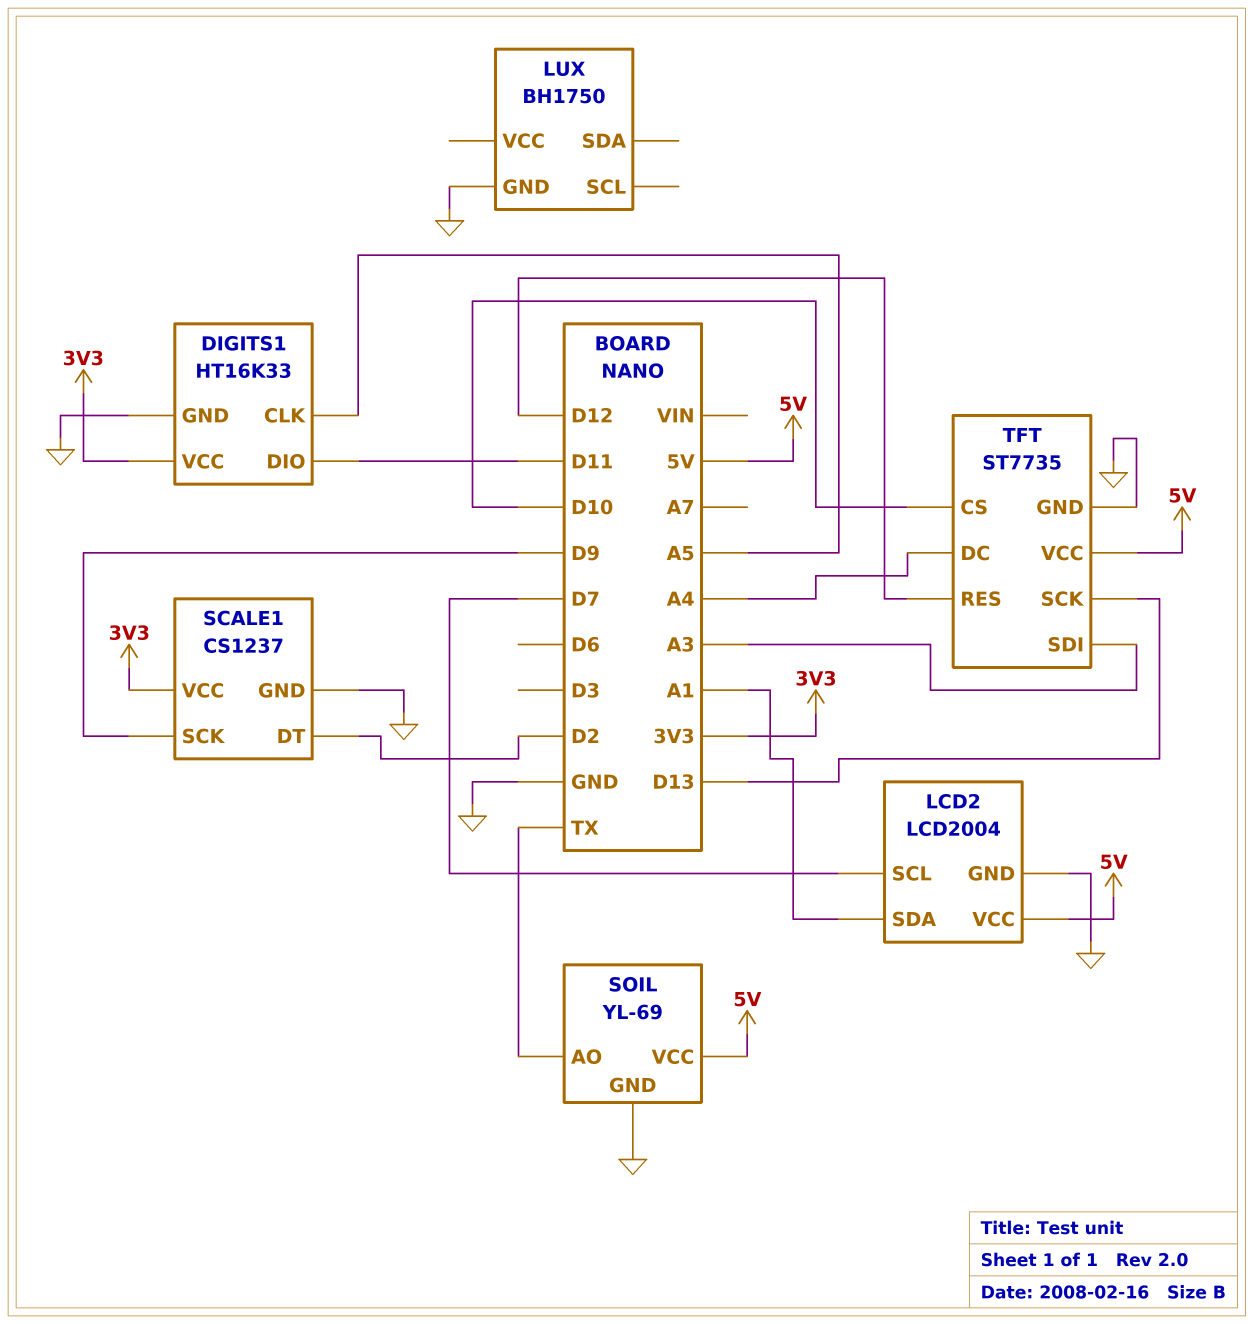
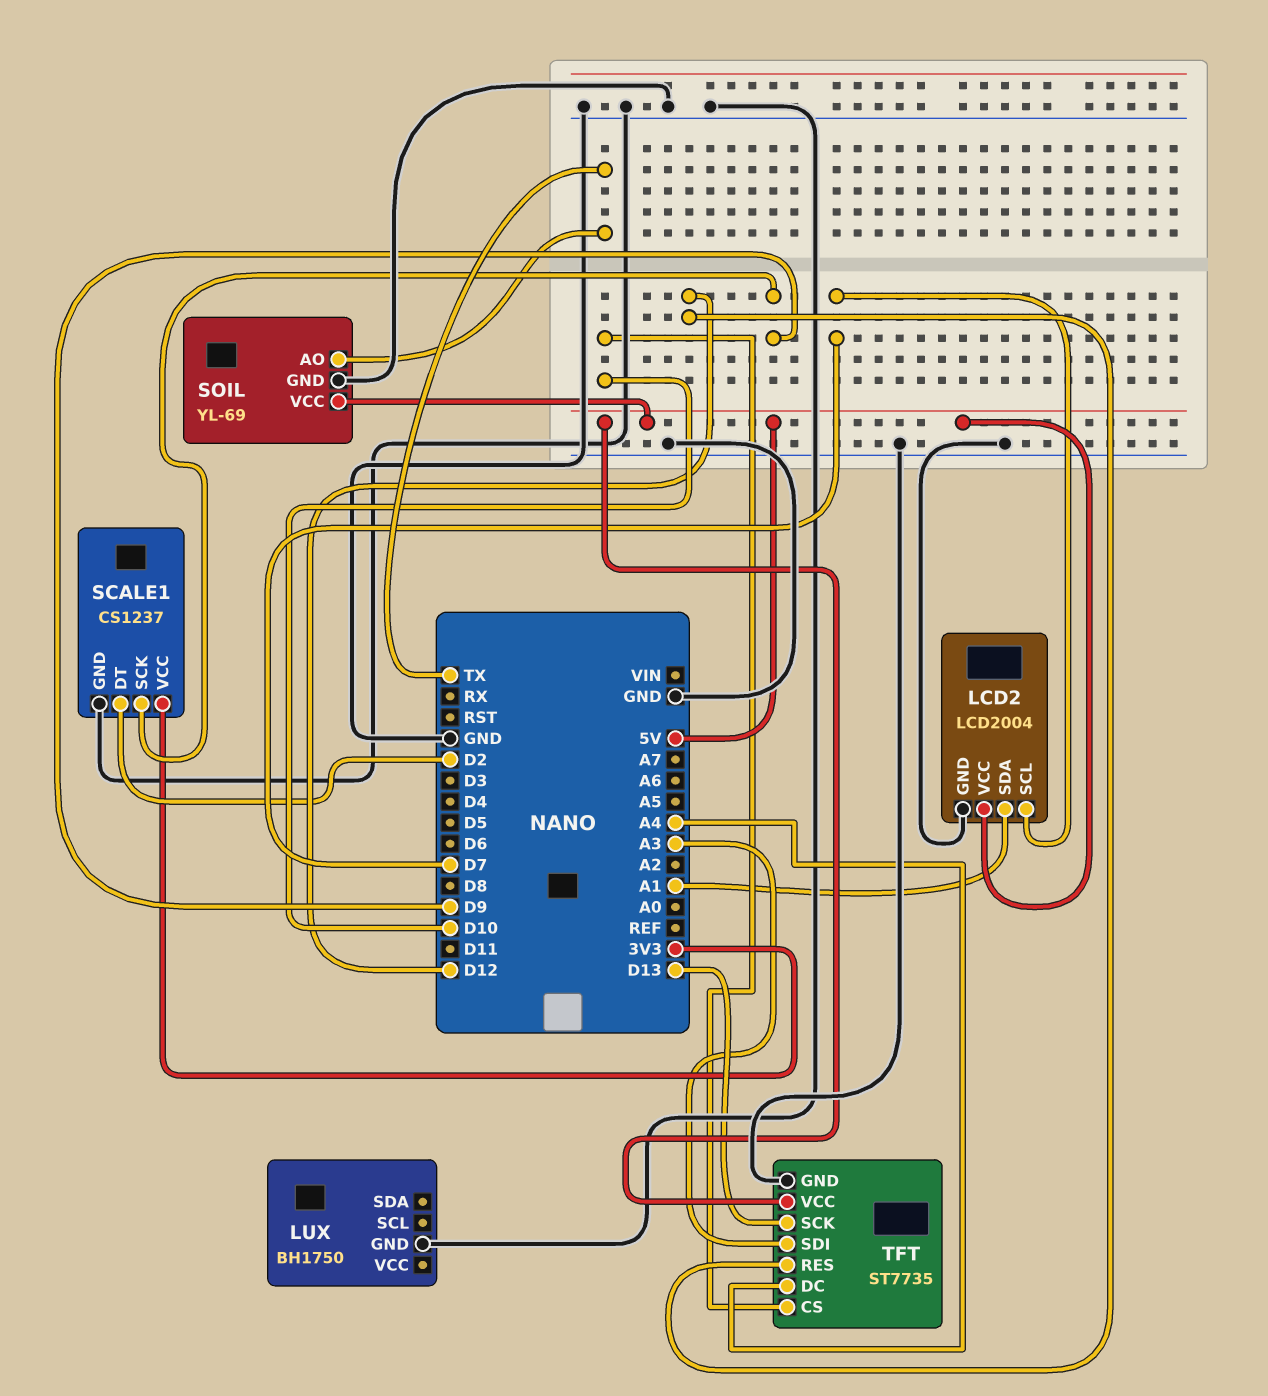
DIGITS1: HT16K33 -> none
DIGITS1 pin CLK: A5 -> none
DIGITS1 pin DIO: D11 -> none
DIGITS1 pin GND: GND -> none
DIGITS1 pin VCC: 3V3 -> none

